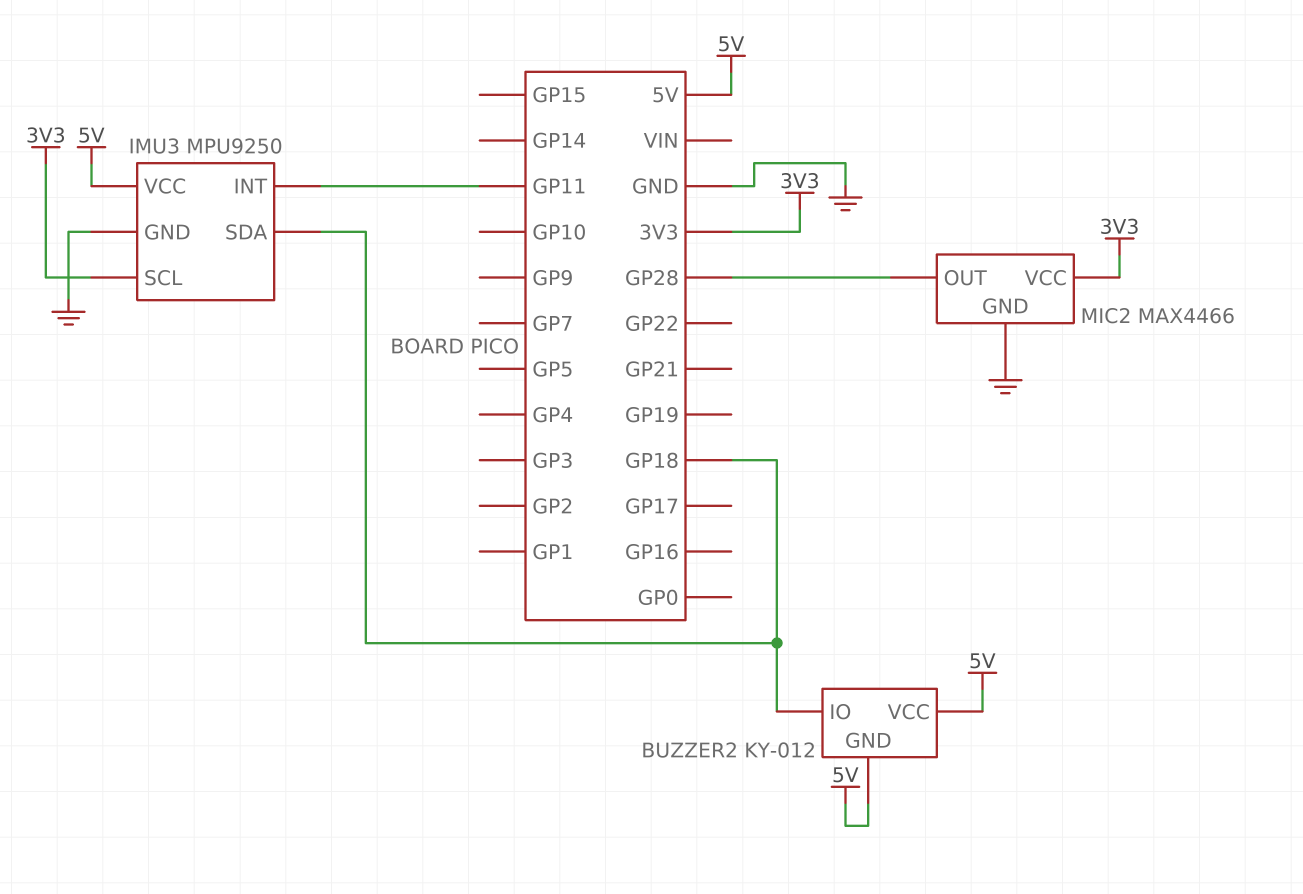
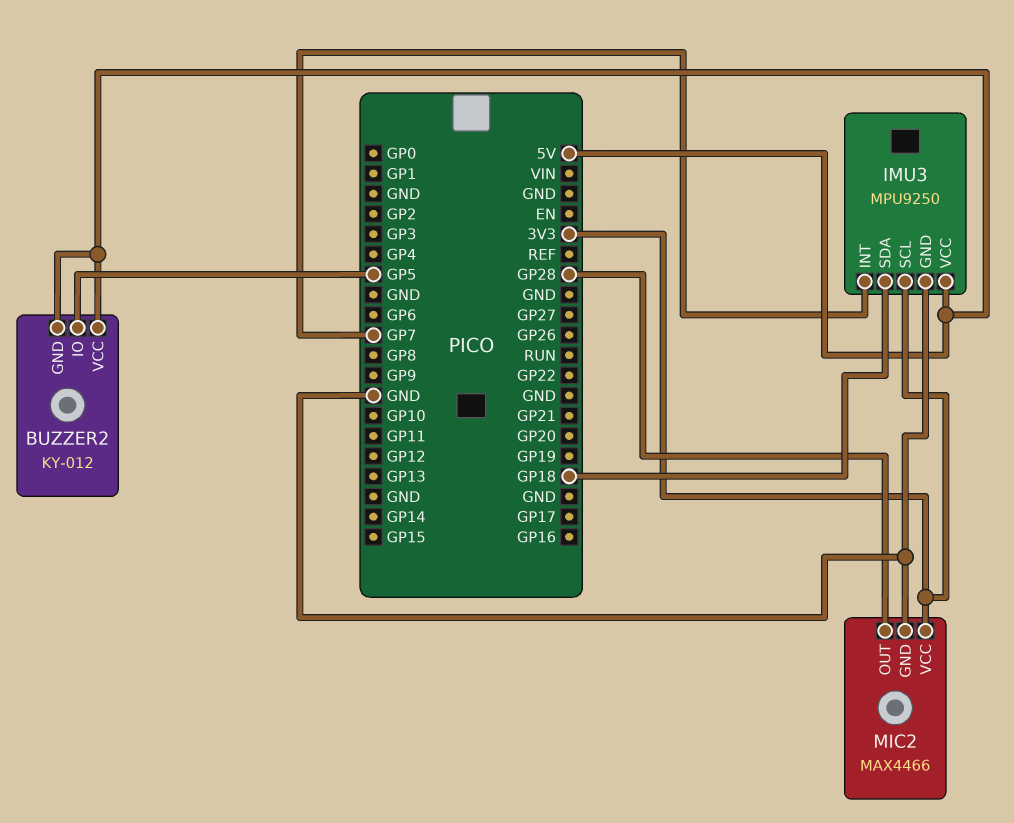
BUZZER2 pin IO: GP18 -> GP5
IMU3 pin INT: GP11 -> GP7

